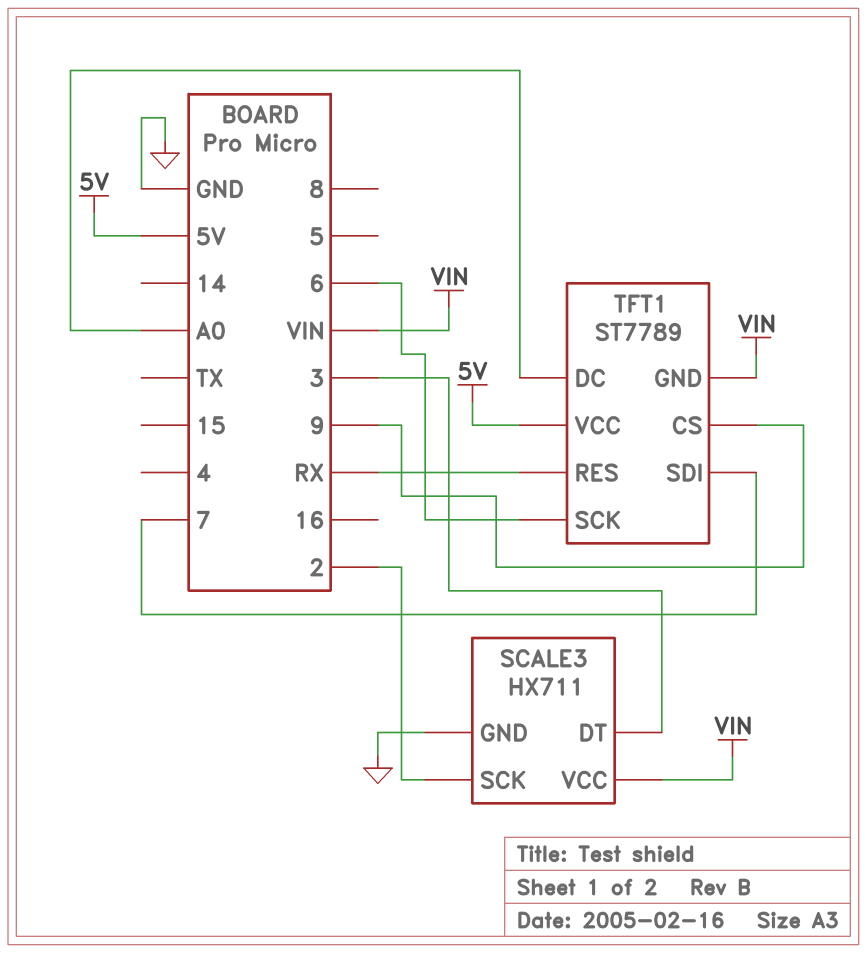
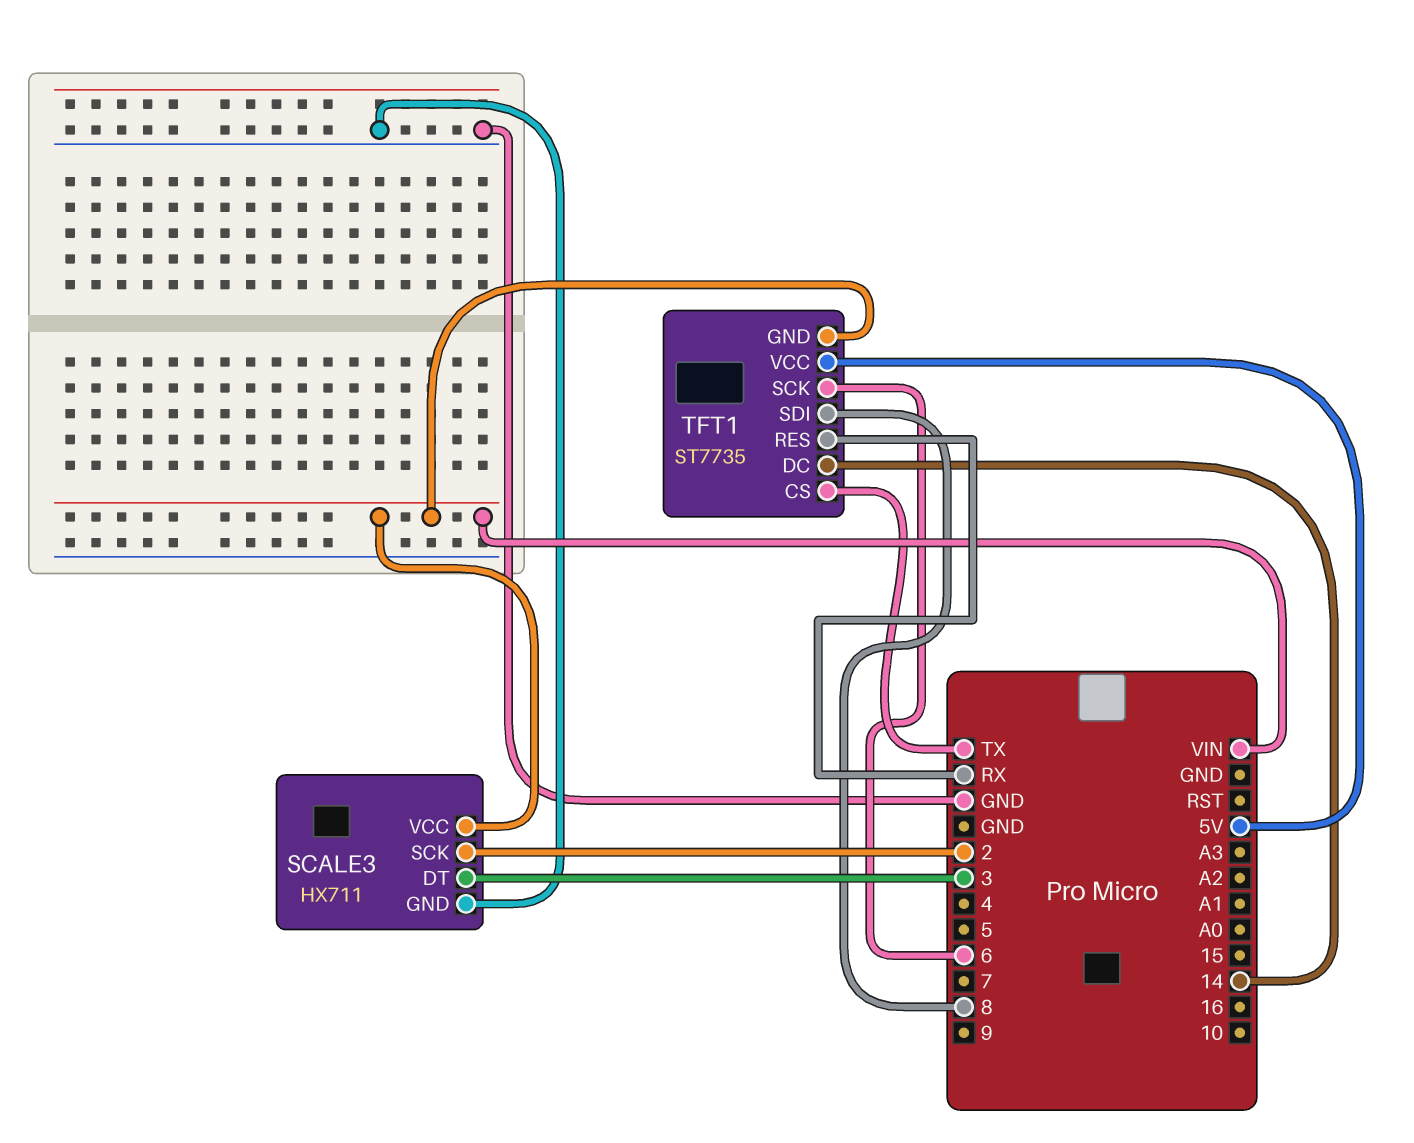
TFT1: ST7789 -> ST7735
TFT1 pin CS: 9 -> TX
TFT1 pin DC: A0 -> 14
TFT1 pin SDI: 7 -> 8

